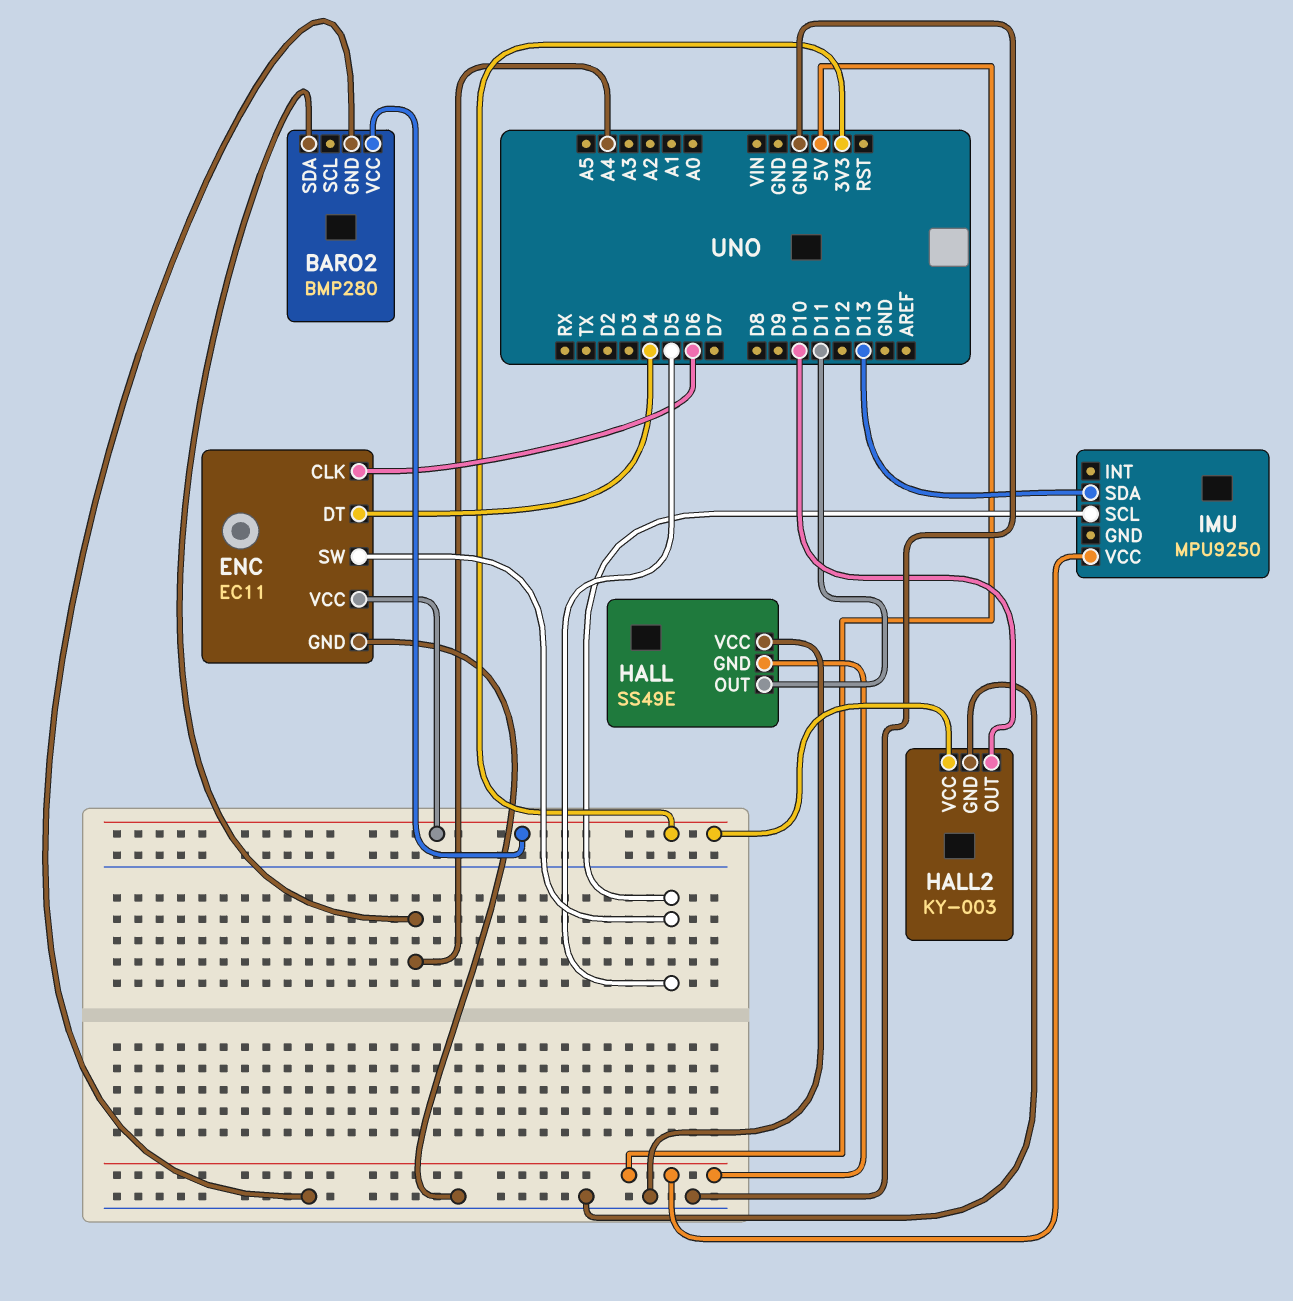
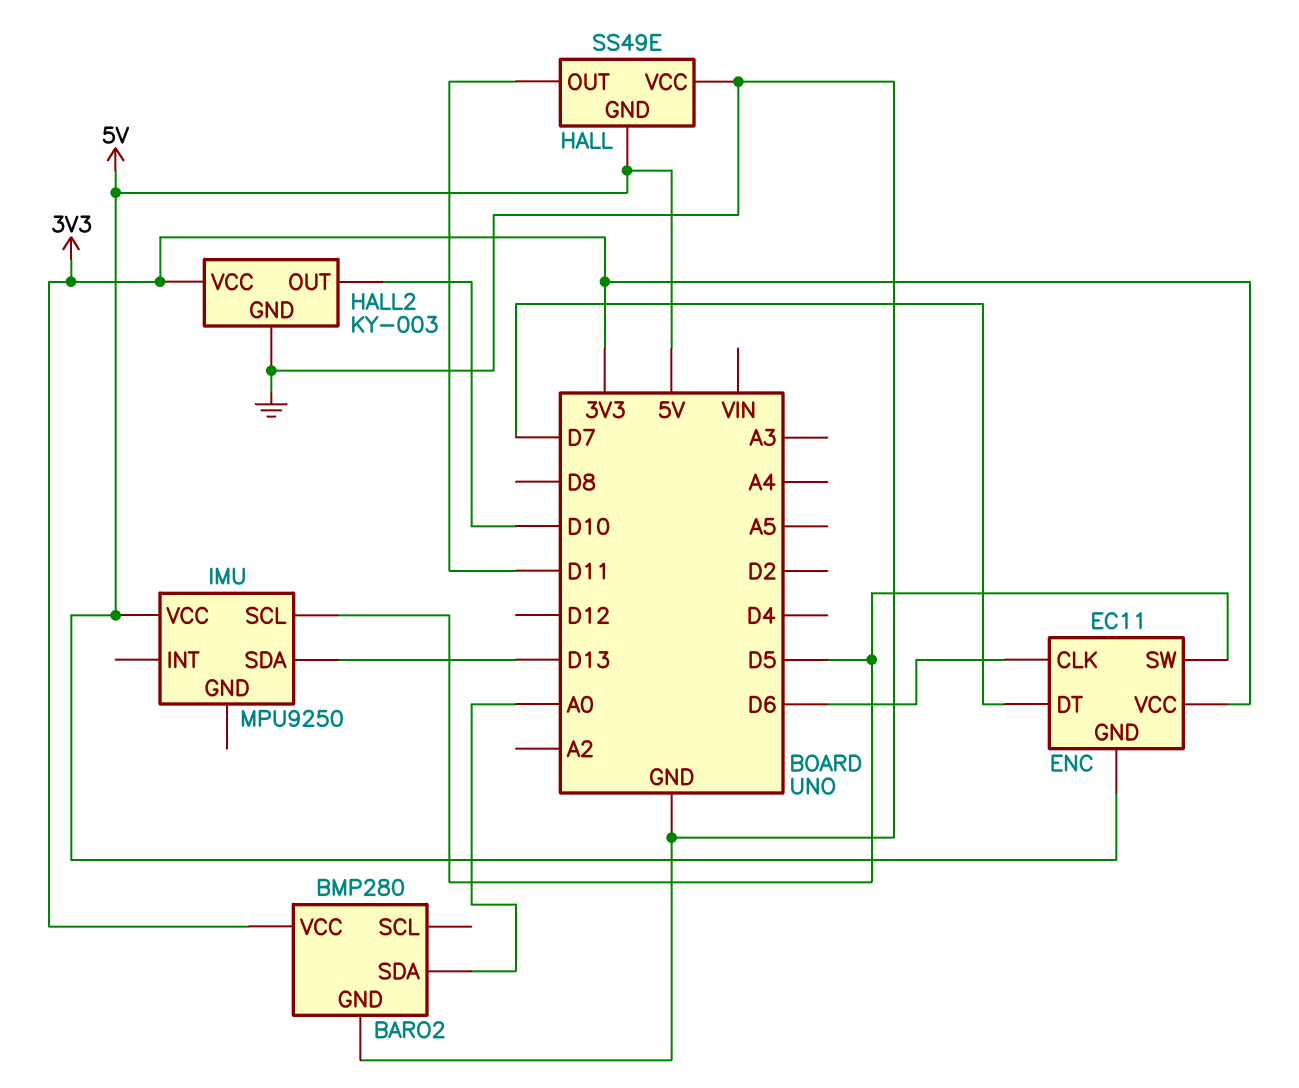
BARO2 pin SDA: A4 -> A0
ENC pin DT: D4 -> D7
ENC pin GND: GND -> 5V

